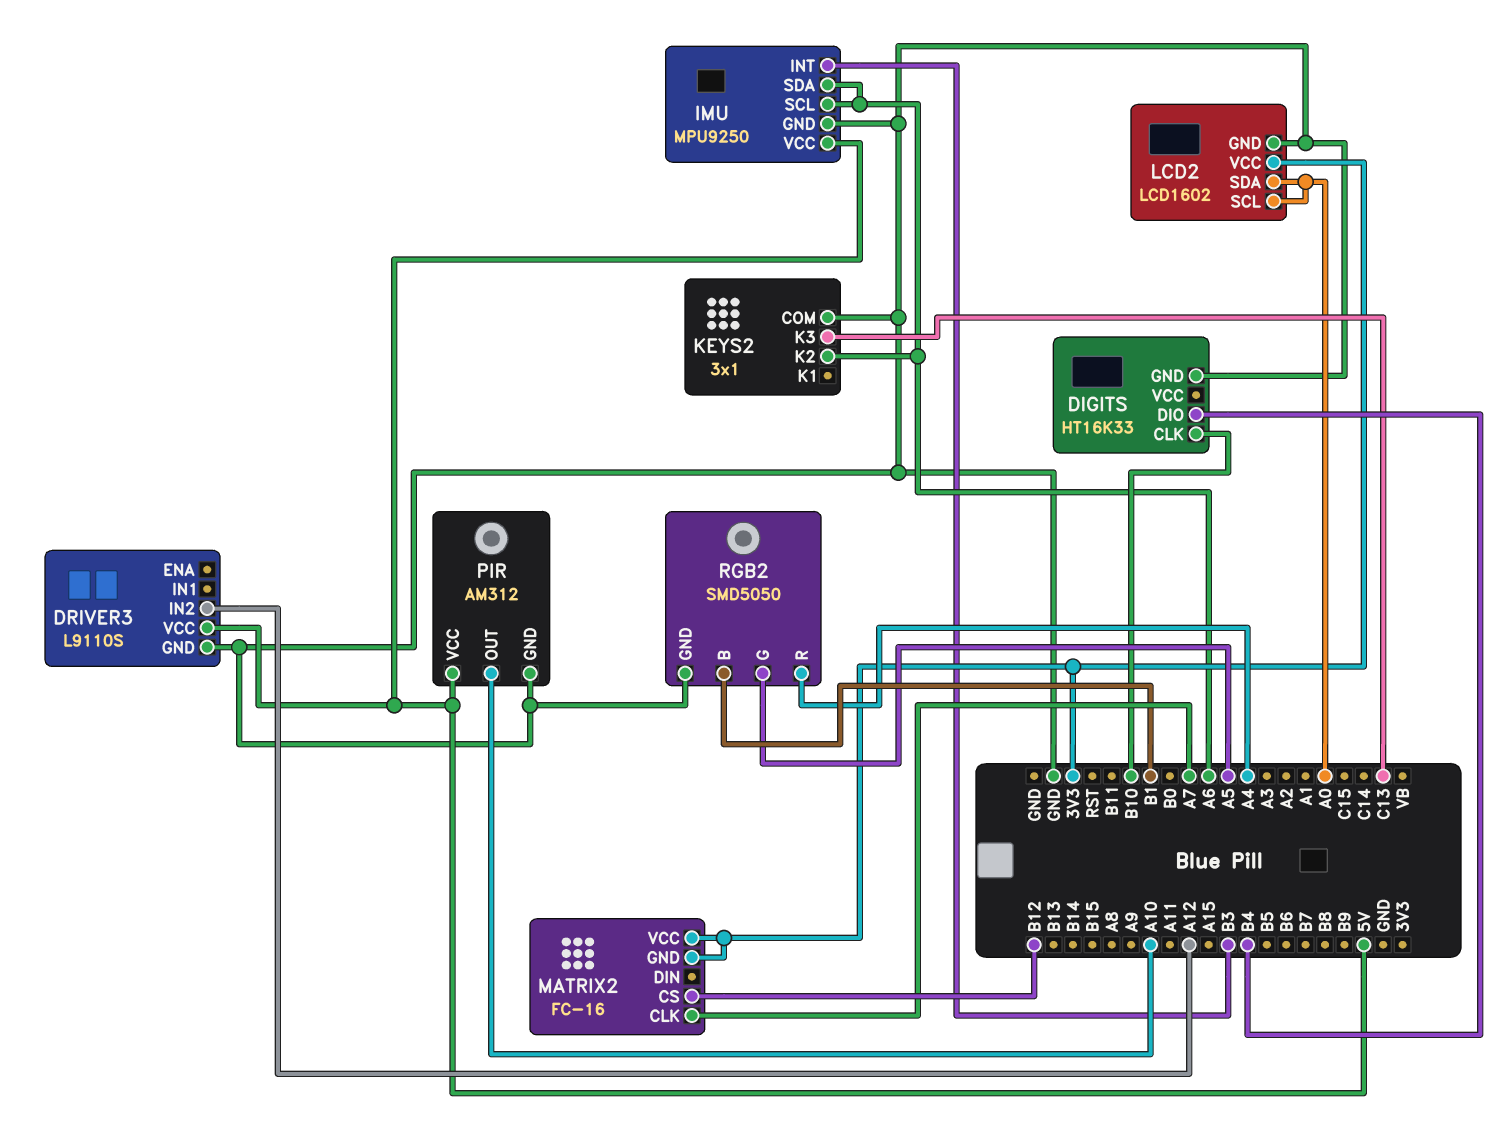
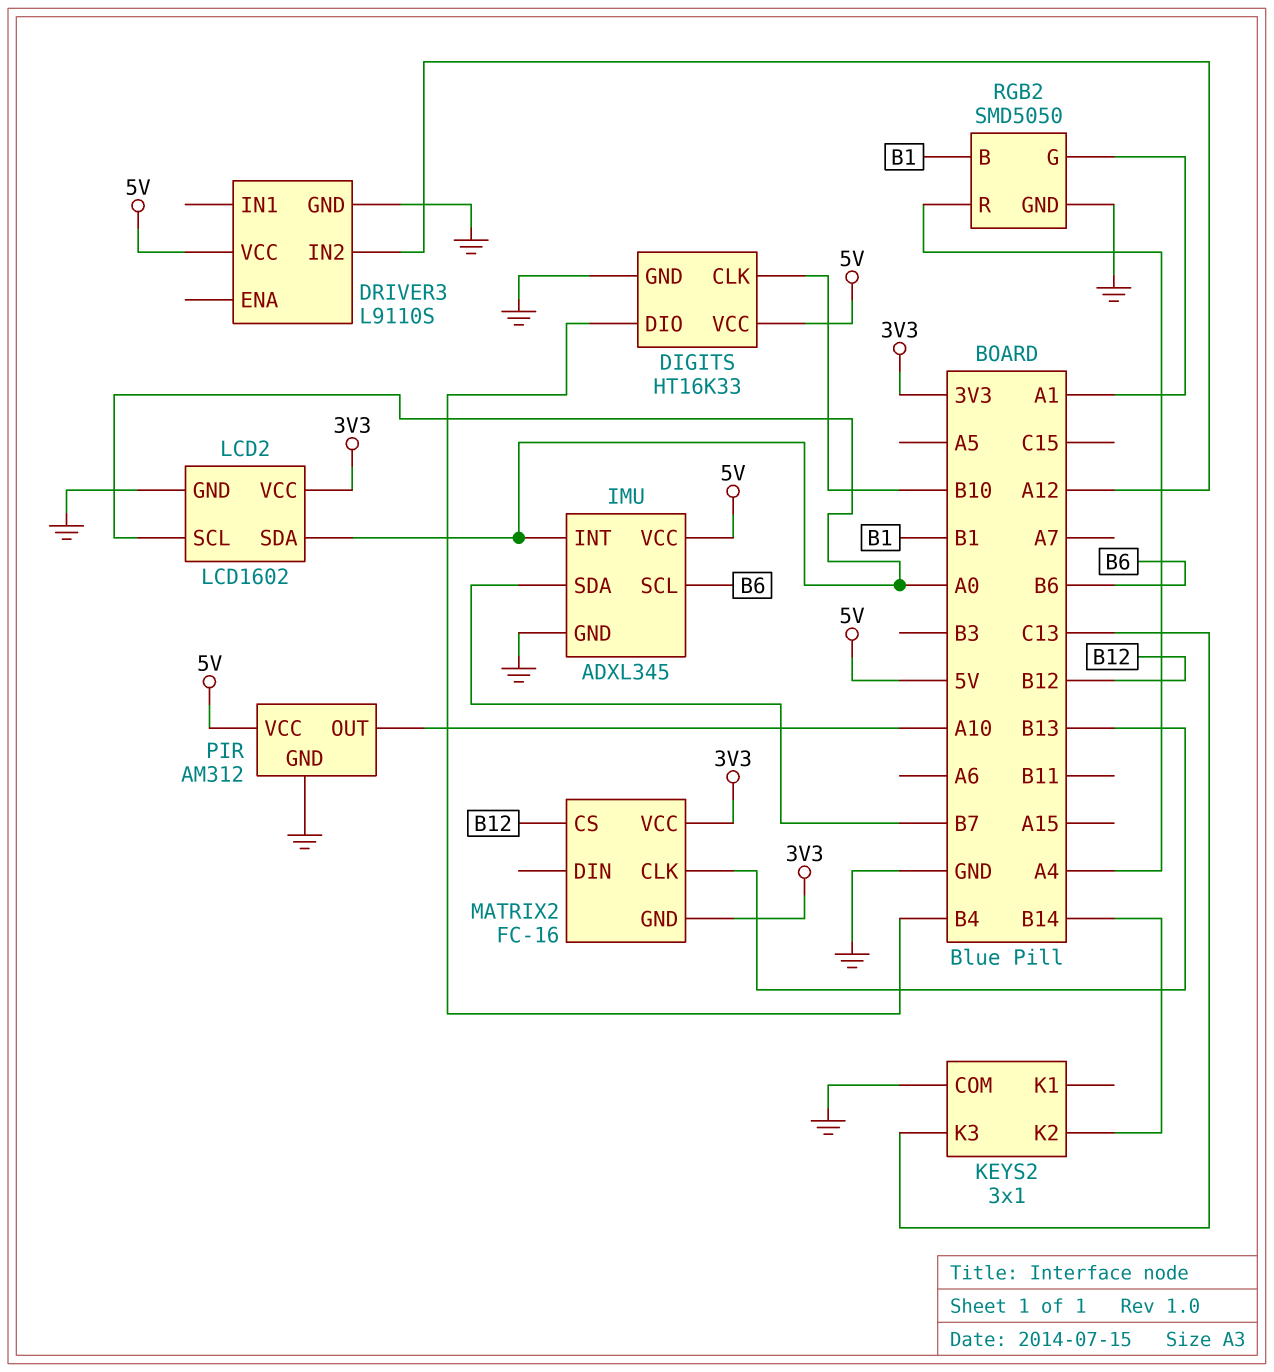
DIGITS pin VCC: none -> 5V
IMU: MPU9250 -> ADXL345
IMU pin INT: B3 -> A0
IMU pin SCL: A6 -> B6
IMU pin SDA: A6 -> B7
KEYS2 pin K2: A6 -> B14
MATRIX2 pin CLK: A7 -> B13
RGB2 pin G: A5 -> A1

